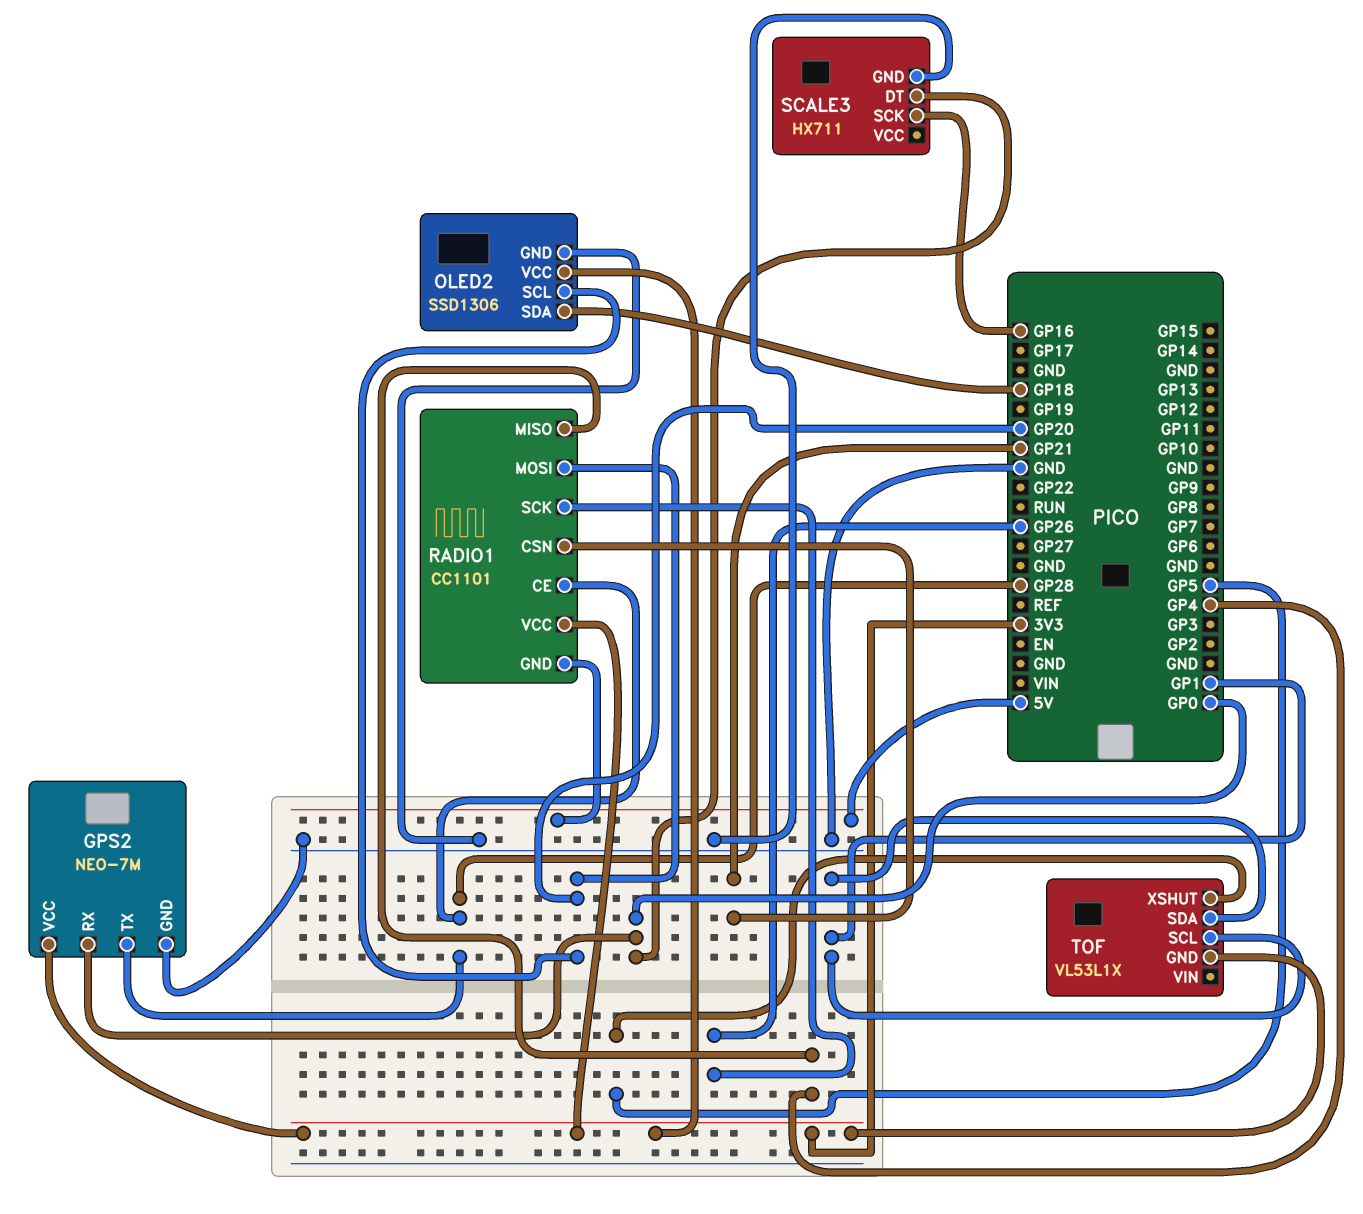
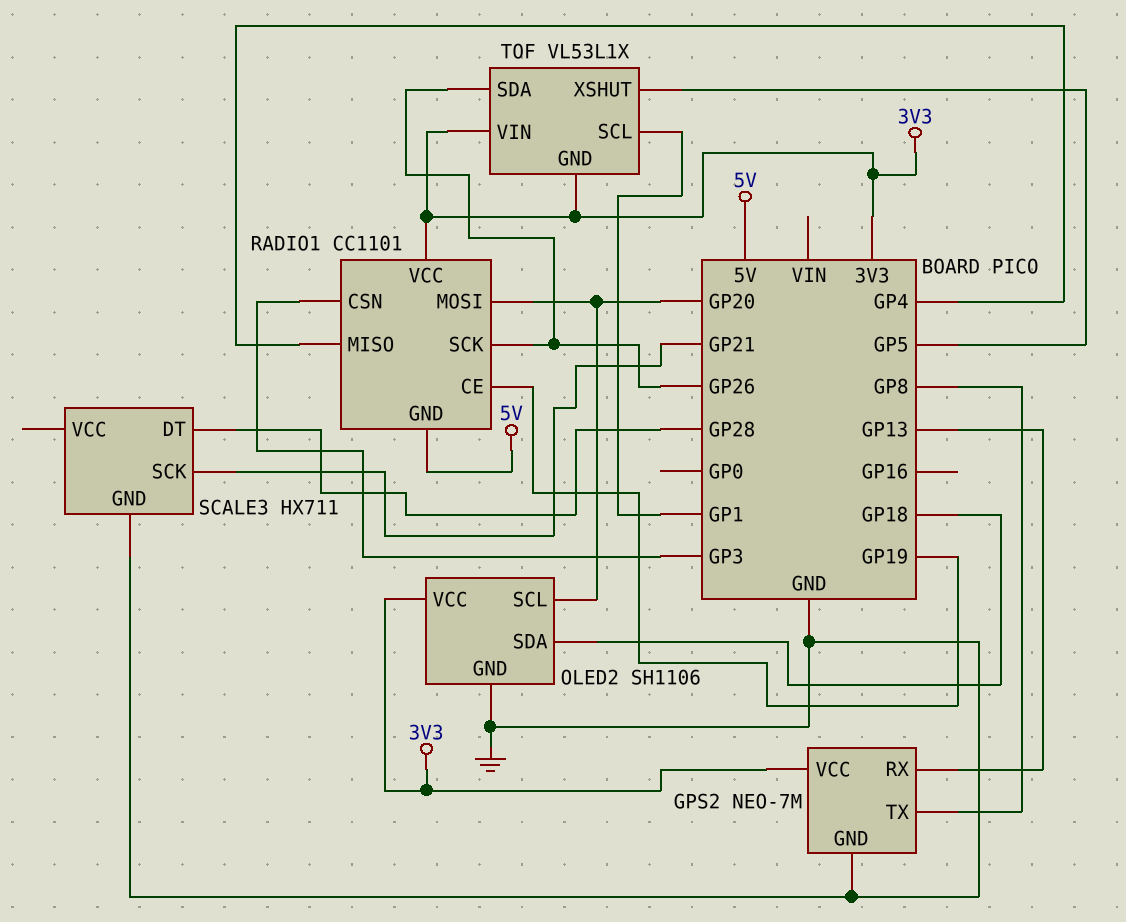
GPS2 pin RX: GP0 -> GP13
GPS2 pin TX: GP28 -> GP8
OLED2: SSD1306 -> SH1106
RADIO1 pin CE: GP28 -> GP19
RADIO1 pin CSN: GP21 -> GP3
SCALE3 pin DT: GP0 -> GP28
SCALE3 pin SCK: GP16 -> GP21
TOF pin SDA: GP1 -> GP26
TOF pin VIN: none -> 3V3

